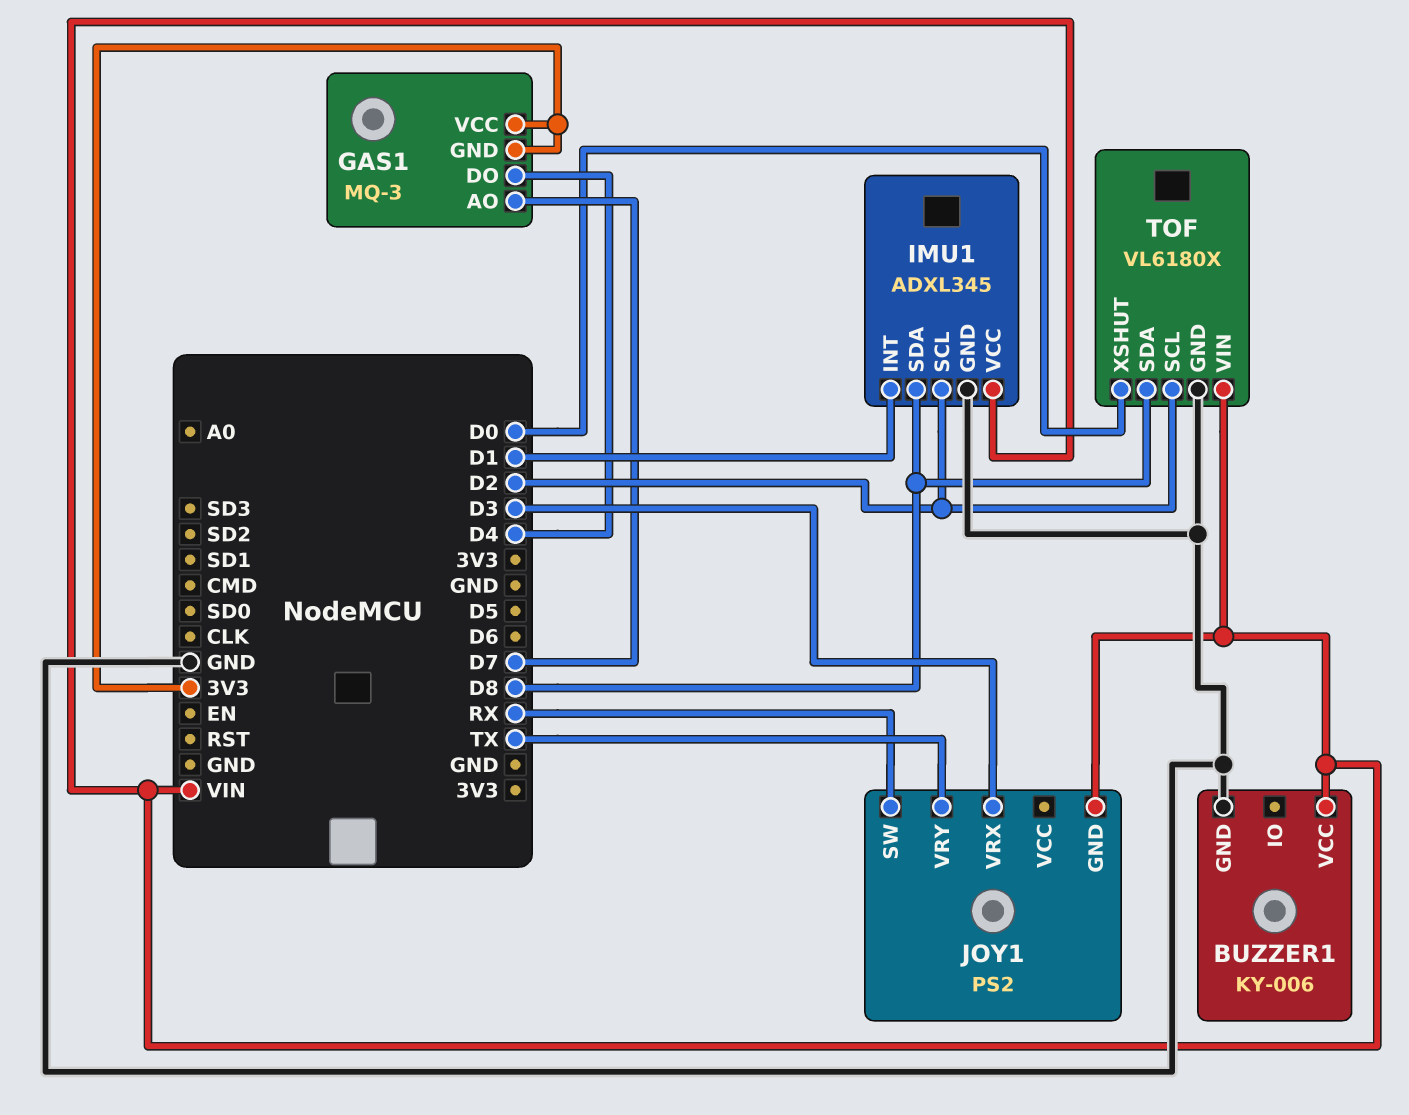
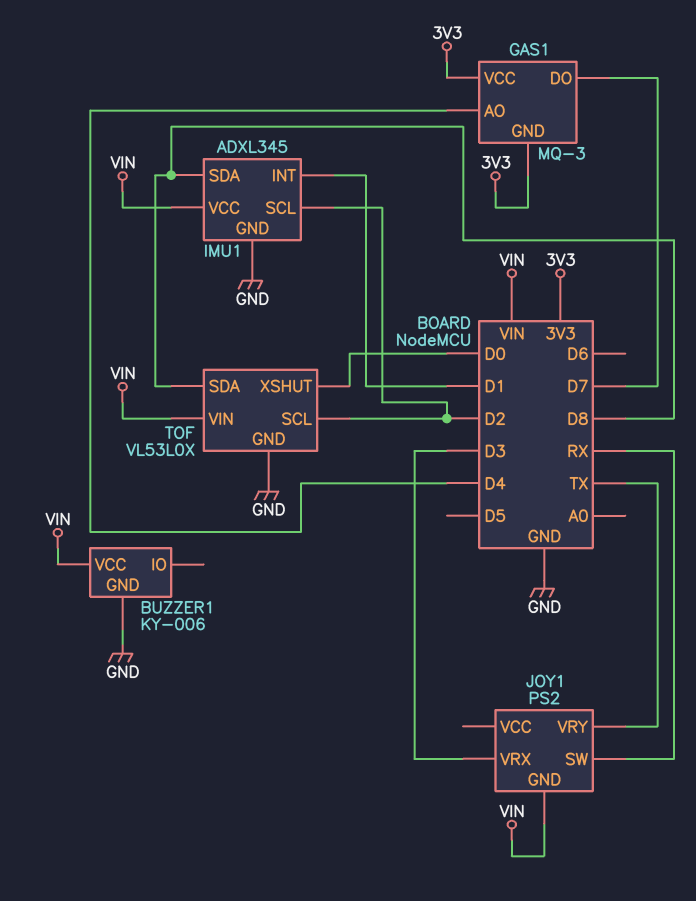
GAS1 pin AO: D7 -> D4
GAS1 pin DO: D4 -> D7
TOF: VL6180X -> VL53L0X

